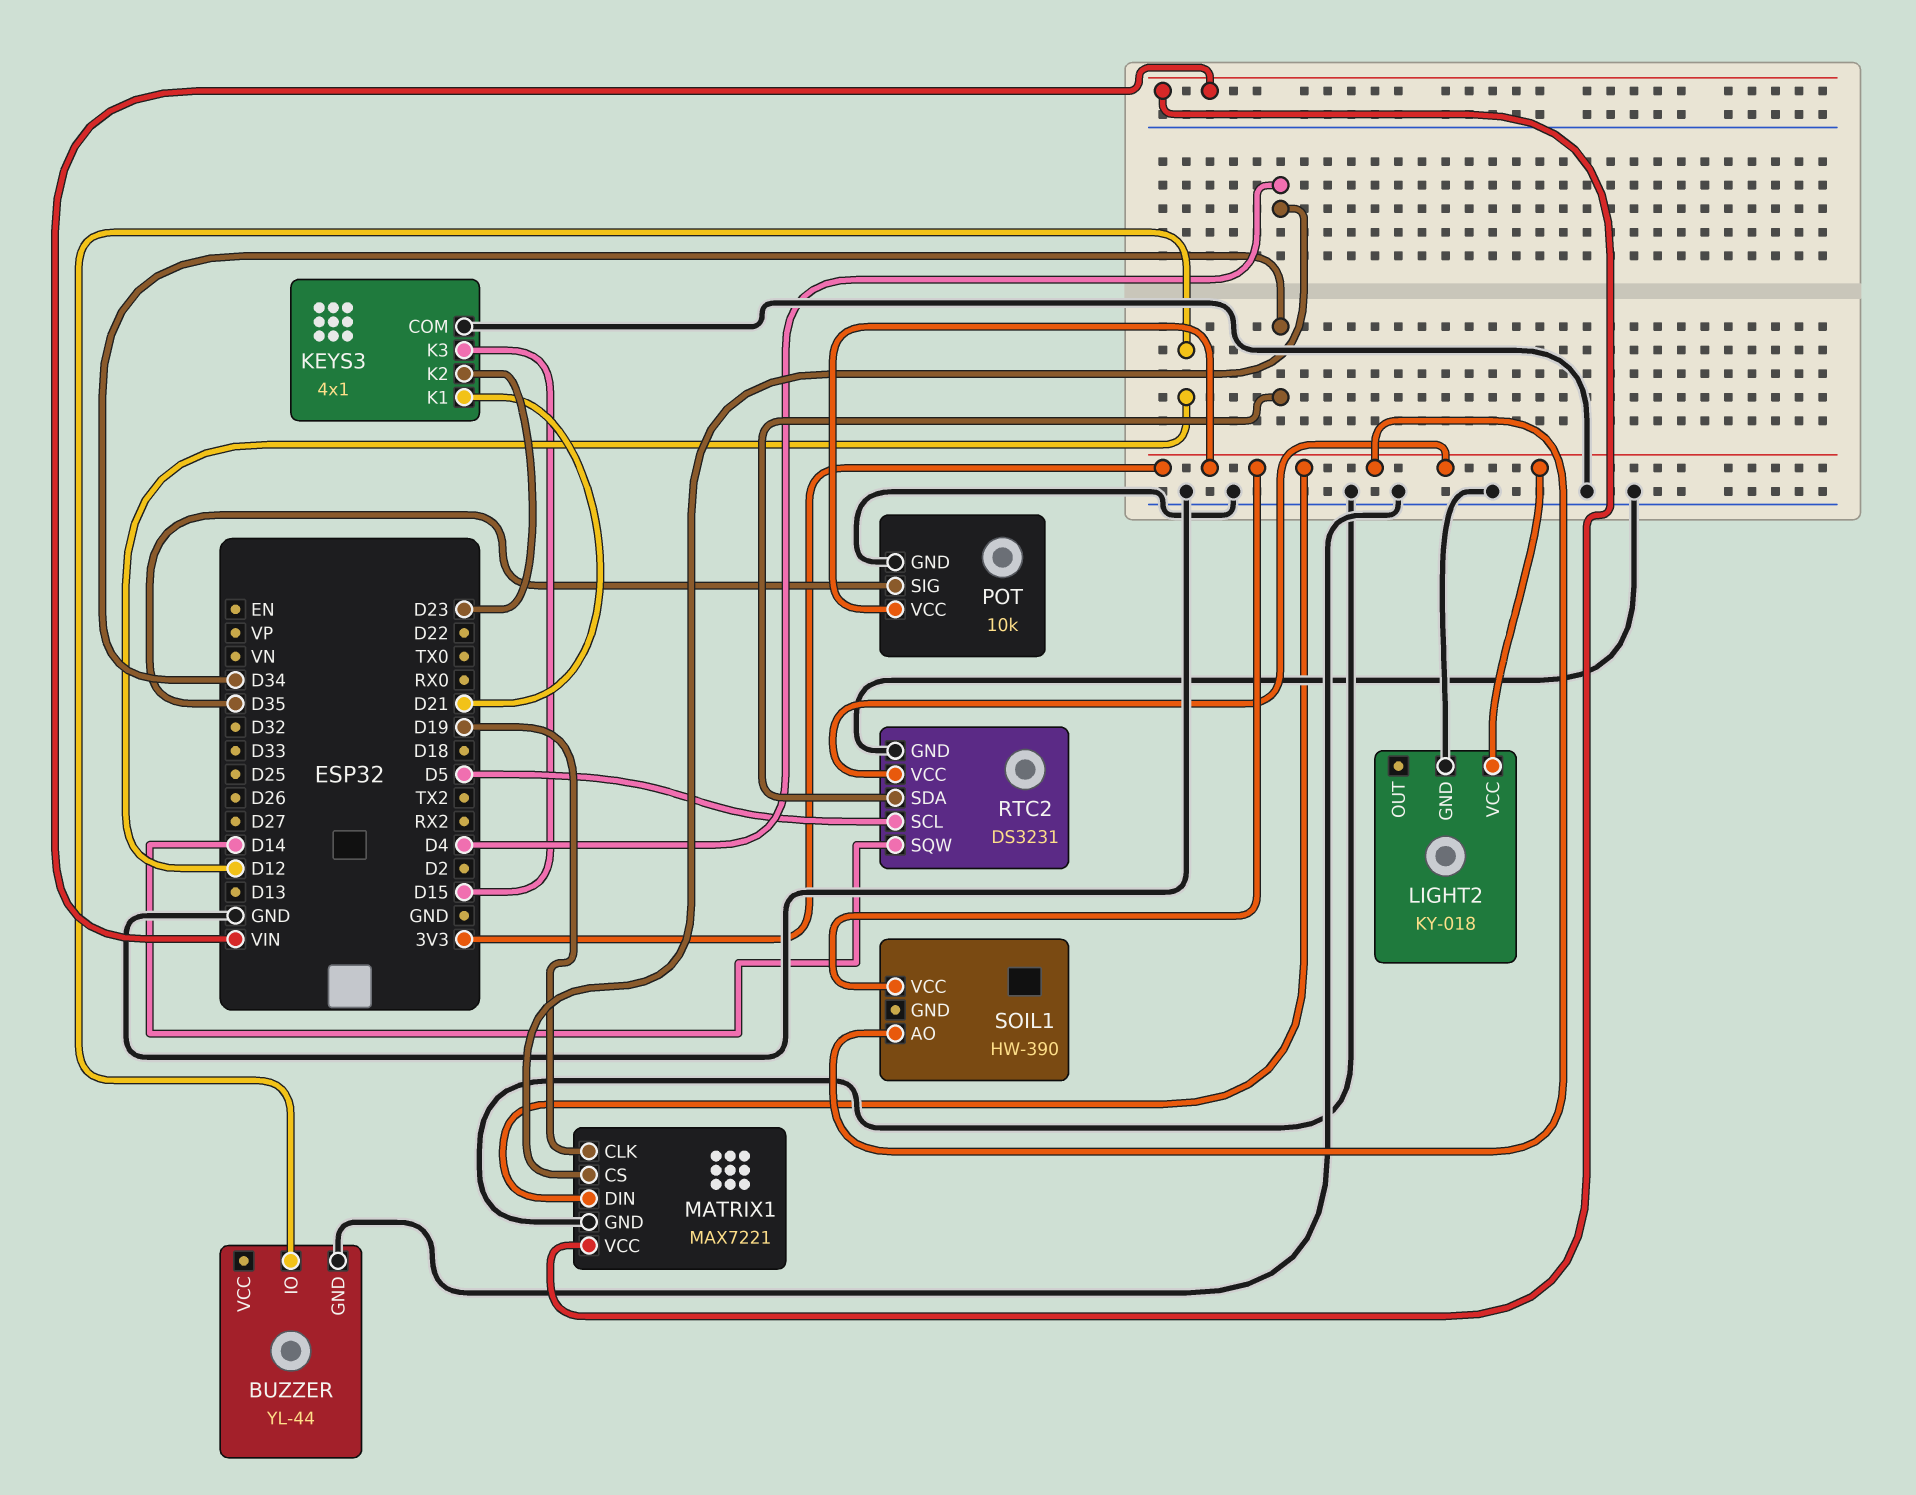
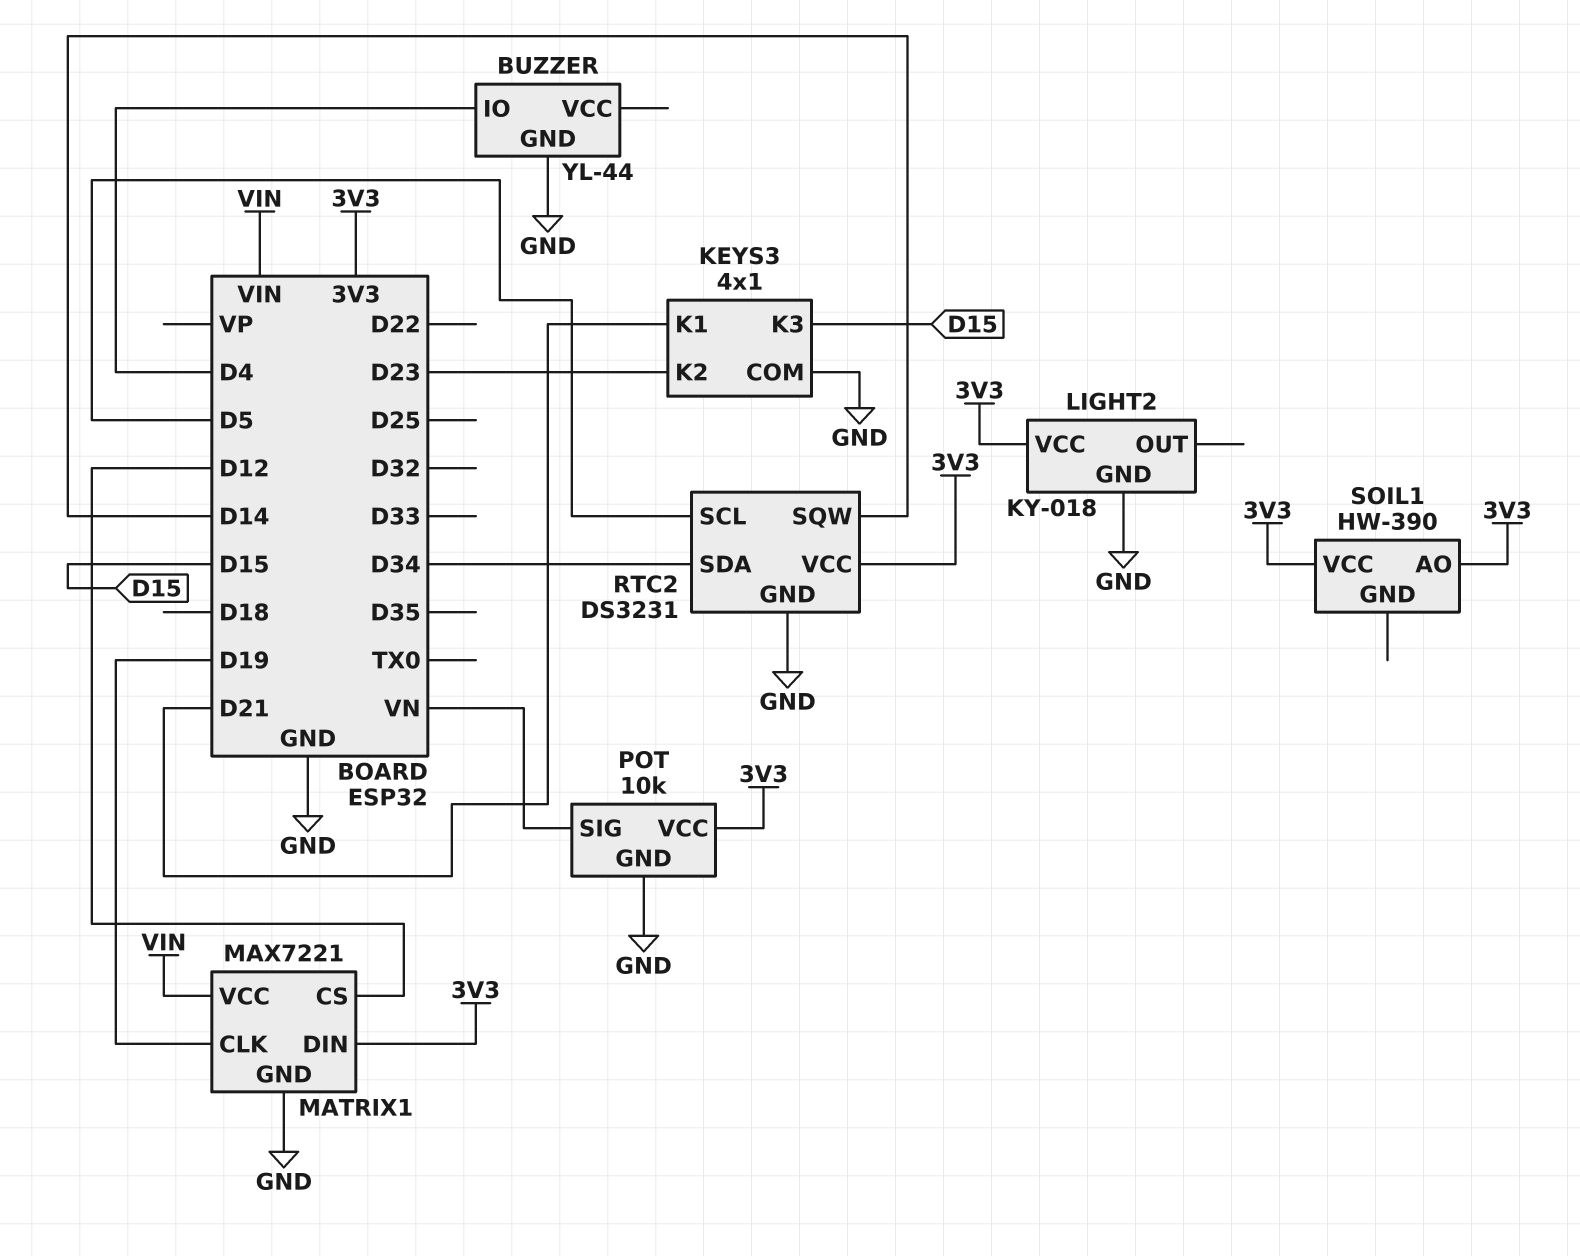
BUZZER pin IO: D12 -> D4
MATRIX1 pin CS: D4 -> D12
POT pin SIG: D35 -> VN

